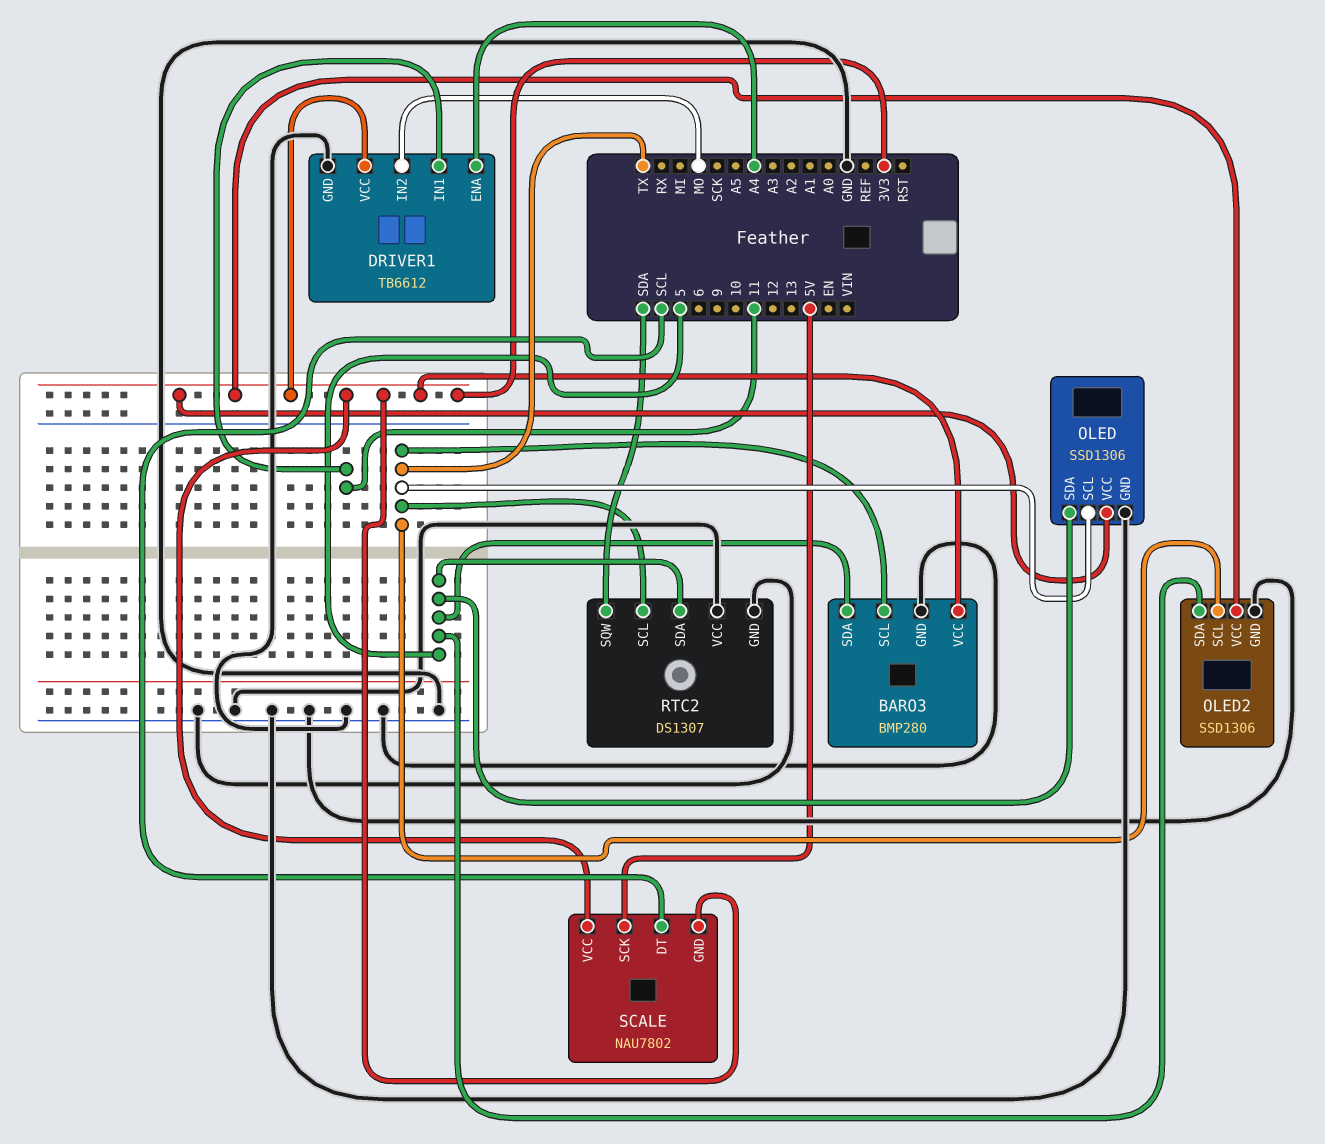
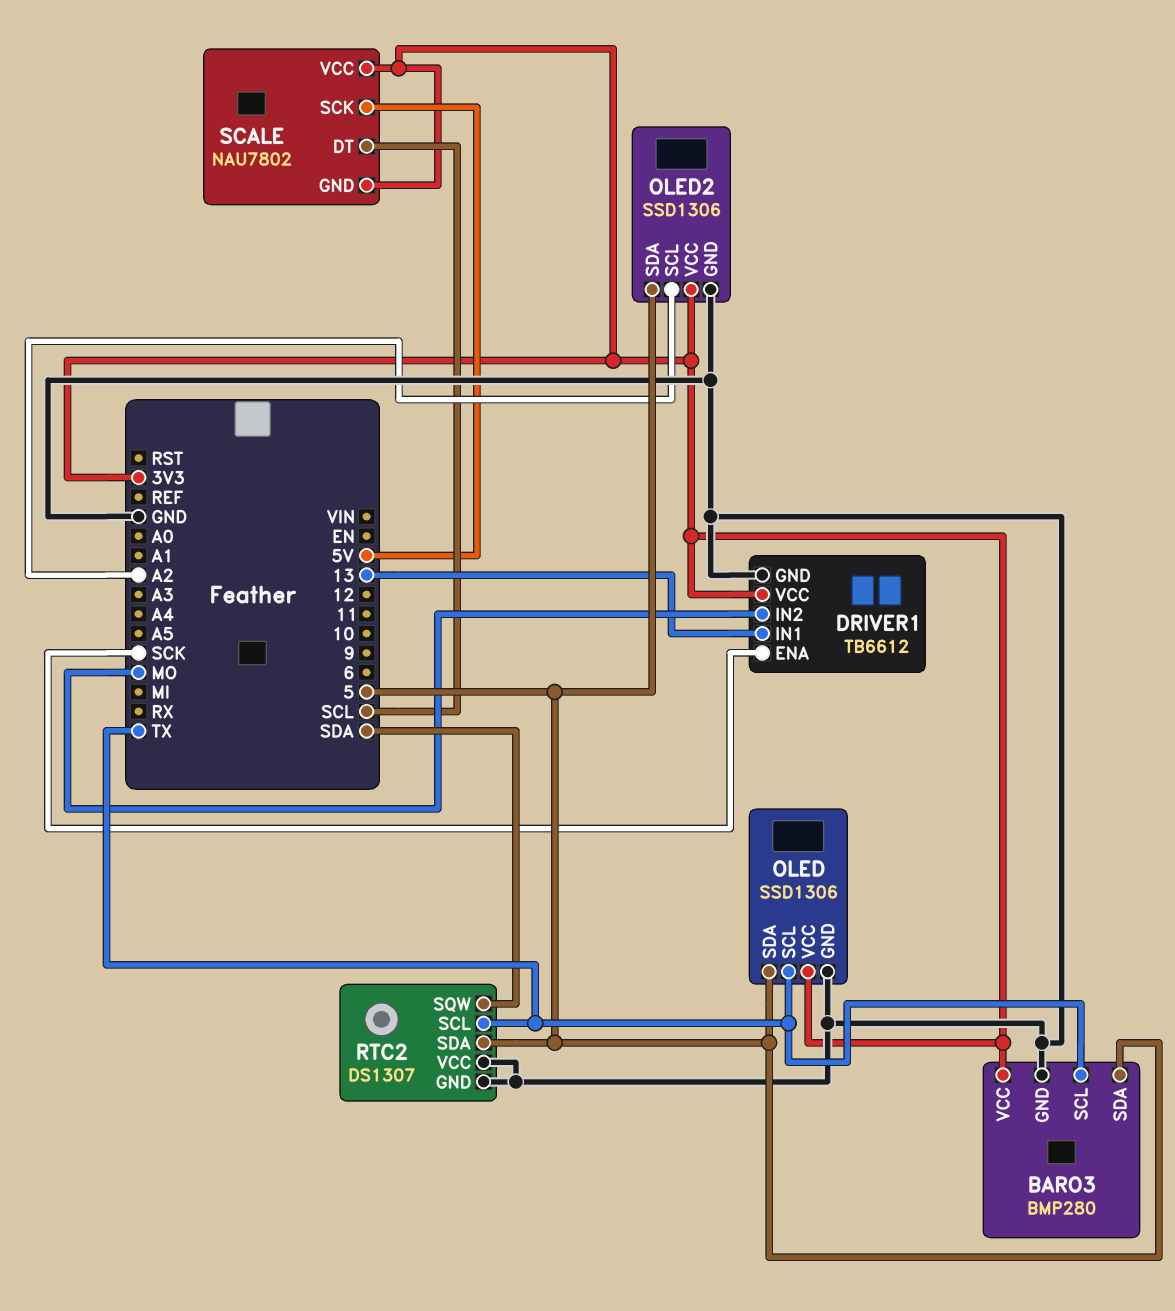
DRIVER1 pin ENA: A4 -> SCK
DRIVER1 pin IN1: 11 -> 13
OLED2 pin SCL: TX -> A2

